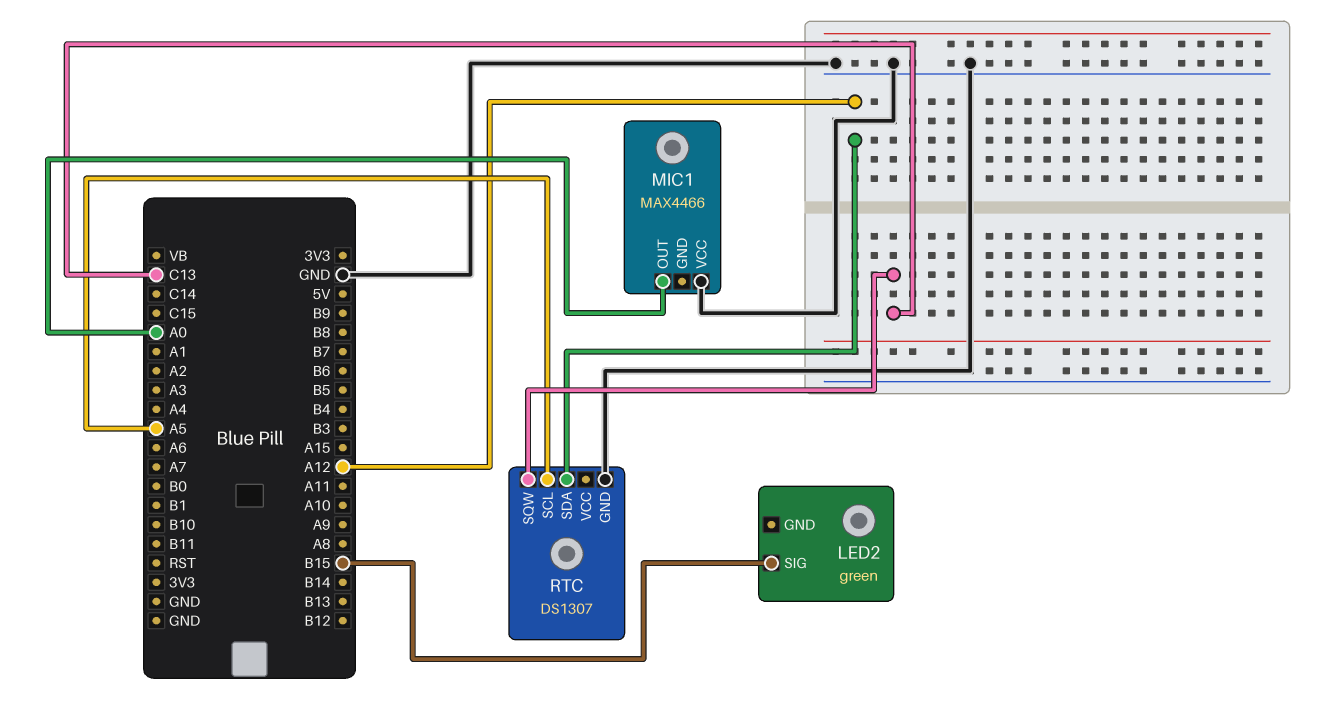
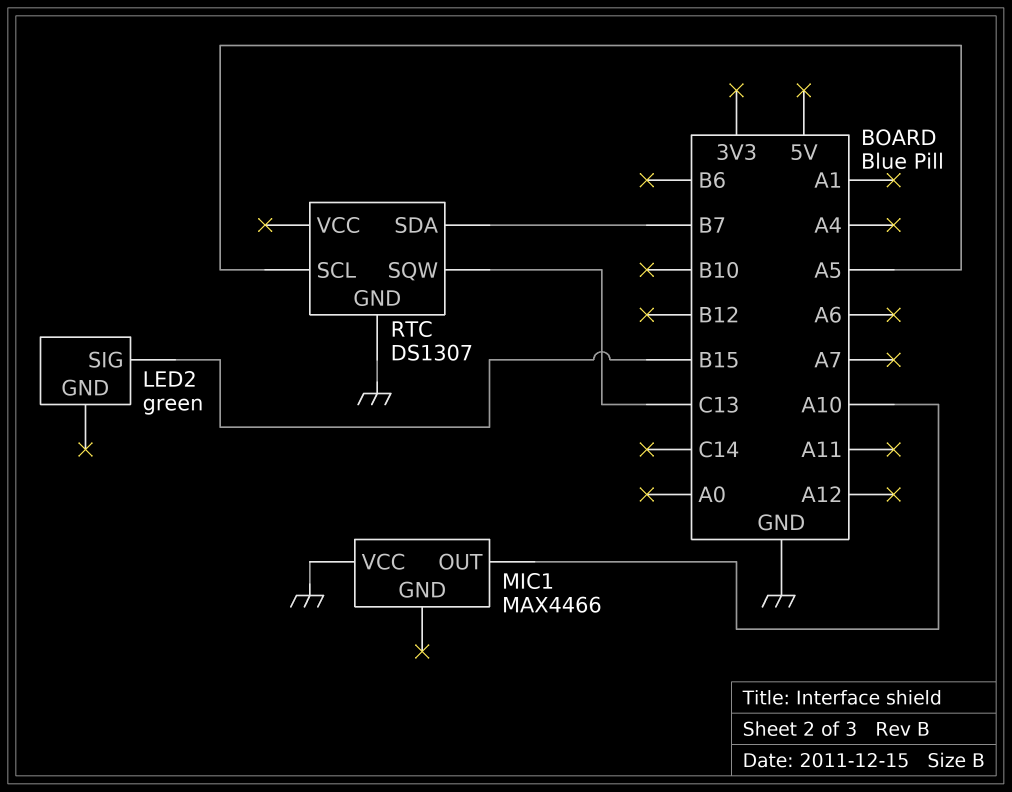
MIC1 pin OUT: A0 -> A10
RTC pin SDA: A12 -> B7

